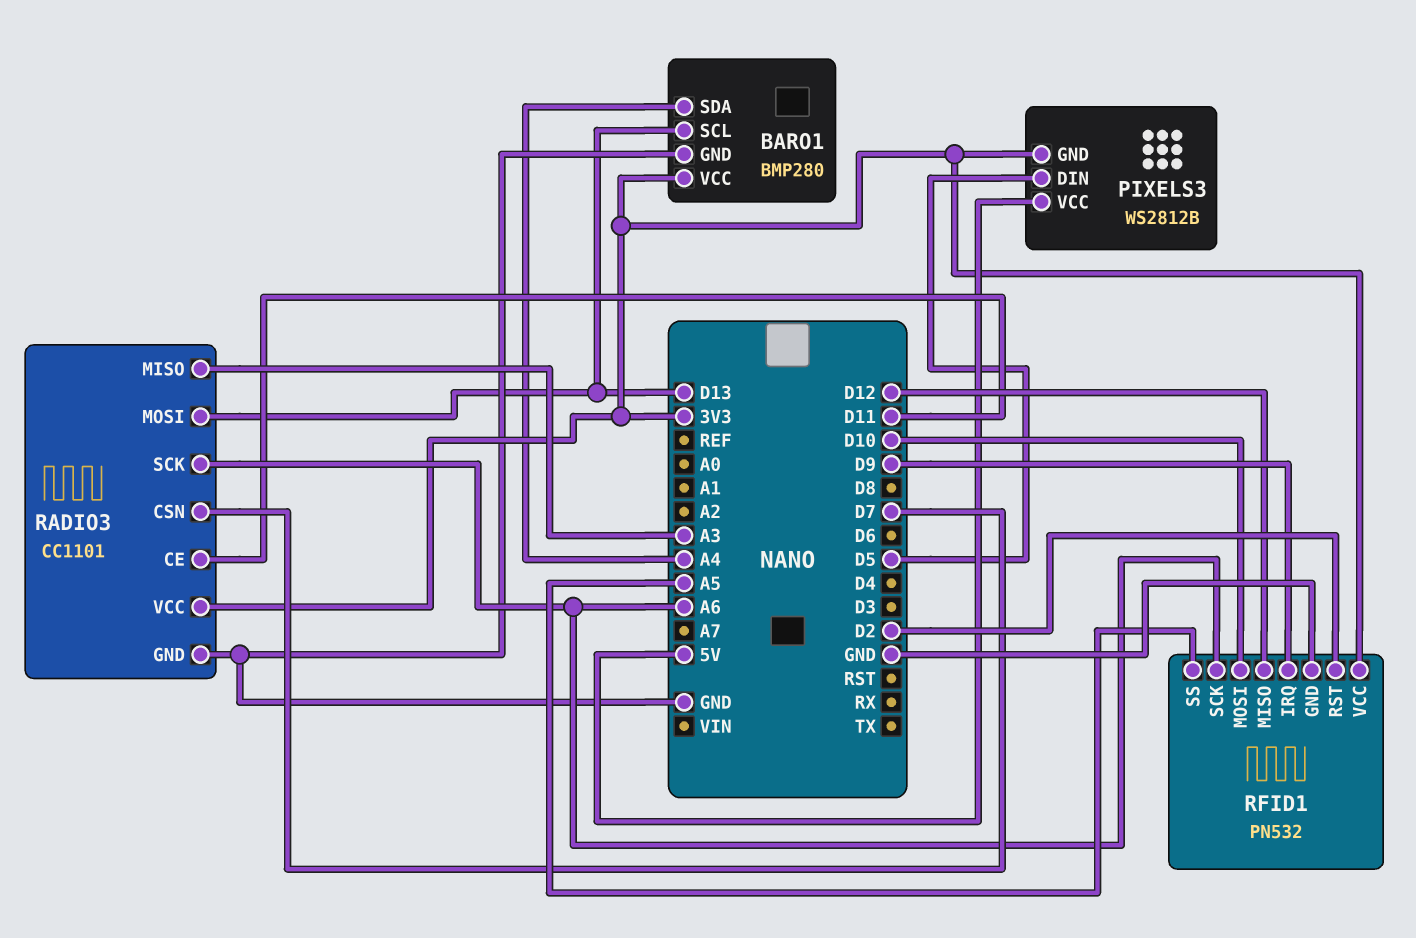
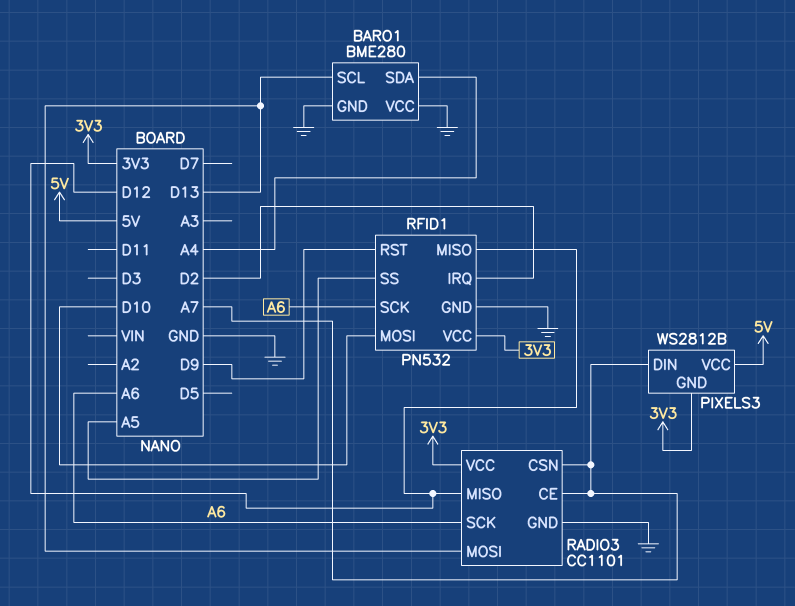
BARO1: BMP280 -> BME280
BARO1 pin VCC: 3V3 -> GND
PIXELS3 pin DIN: D5 -> A7
RADIO3 pin CE: D11 -> A7
RADIO3 pin CSN: D7 -> A7
RADIO3 pin MISO: A3 -> D12
RFID1 pin IRQ: D9 -> D2
RFID1 pin RST: D2 -> D9

